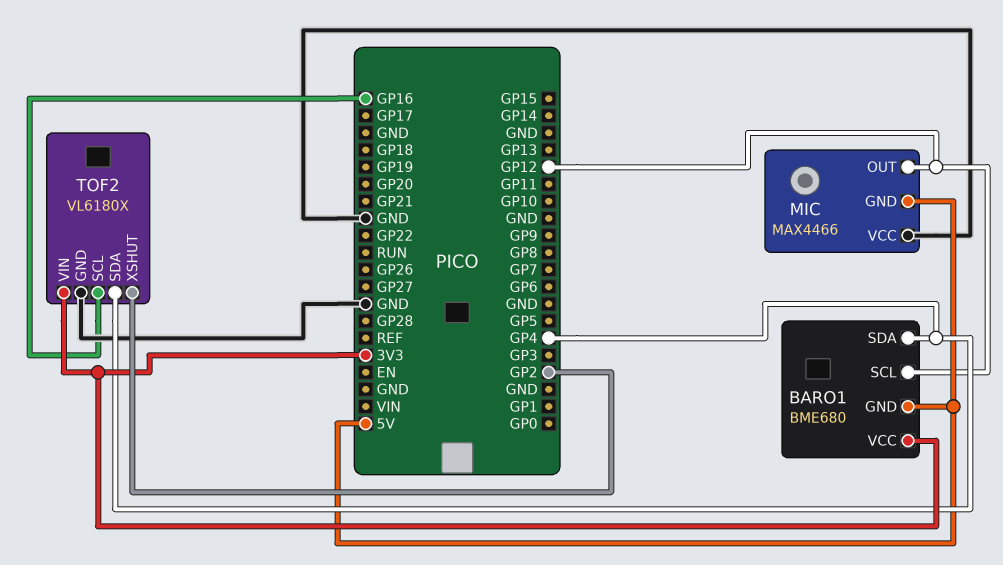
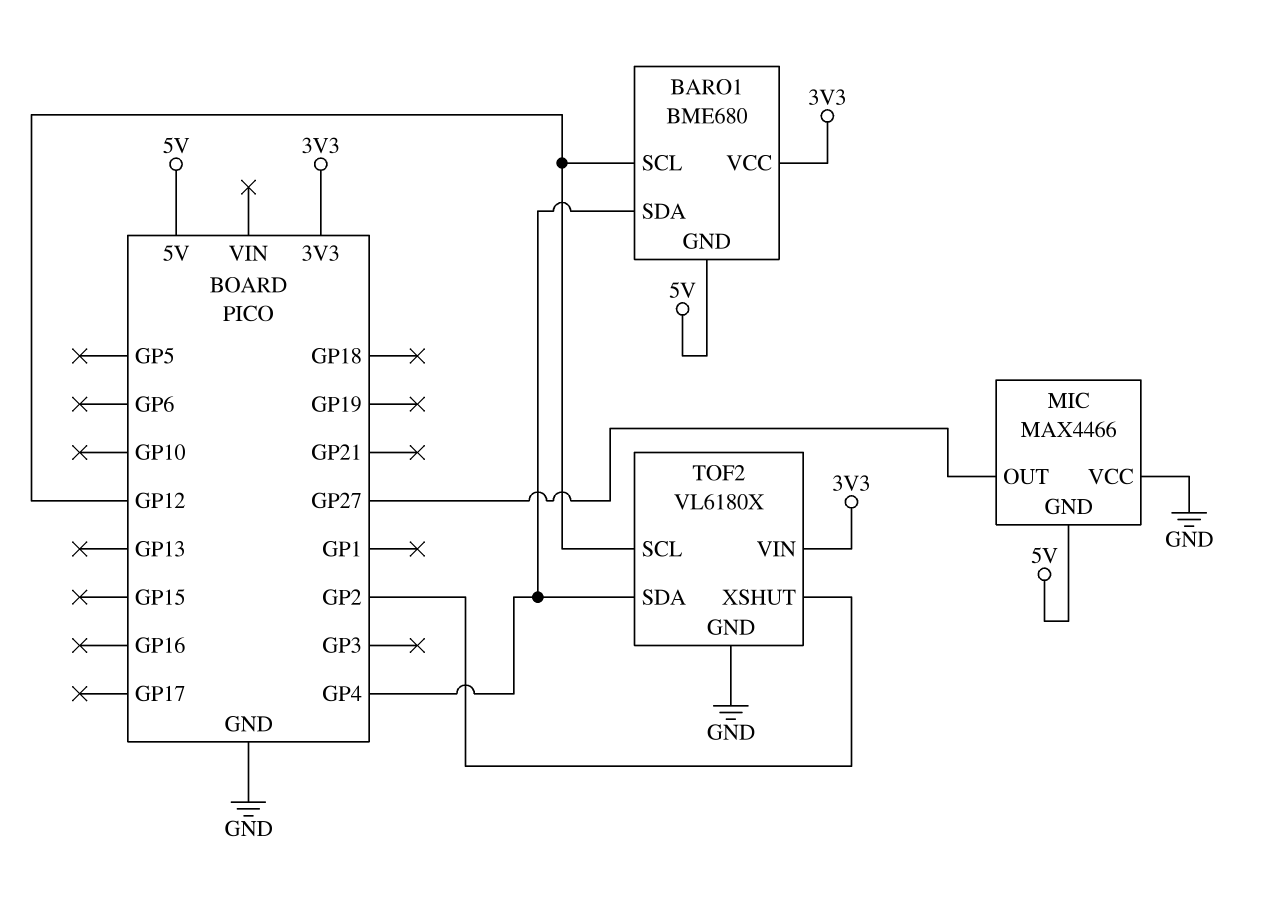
MIC pin OUT: GP12 -> GP27
TOF2 pin SCL: GP16 -> GP12

